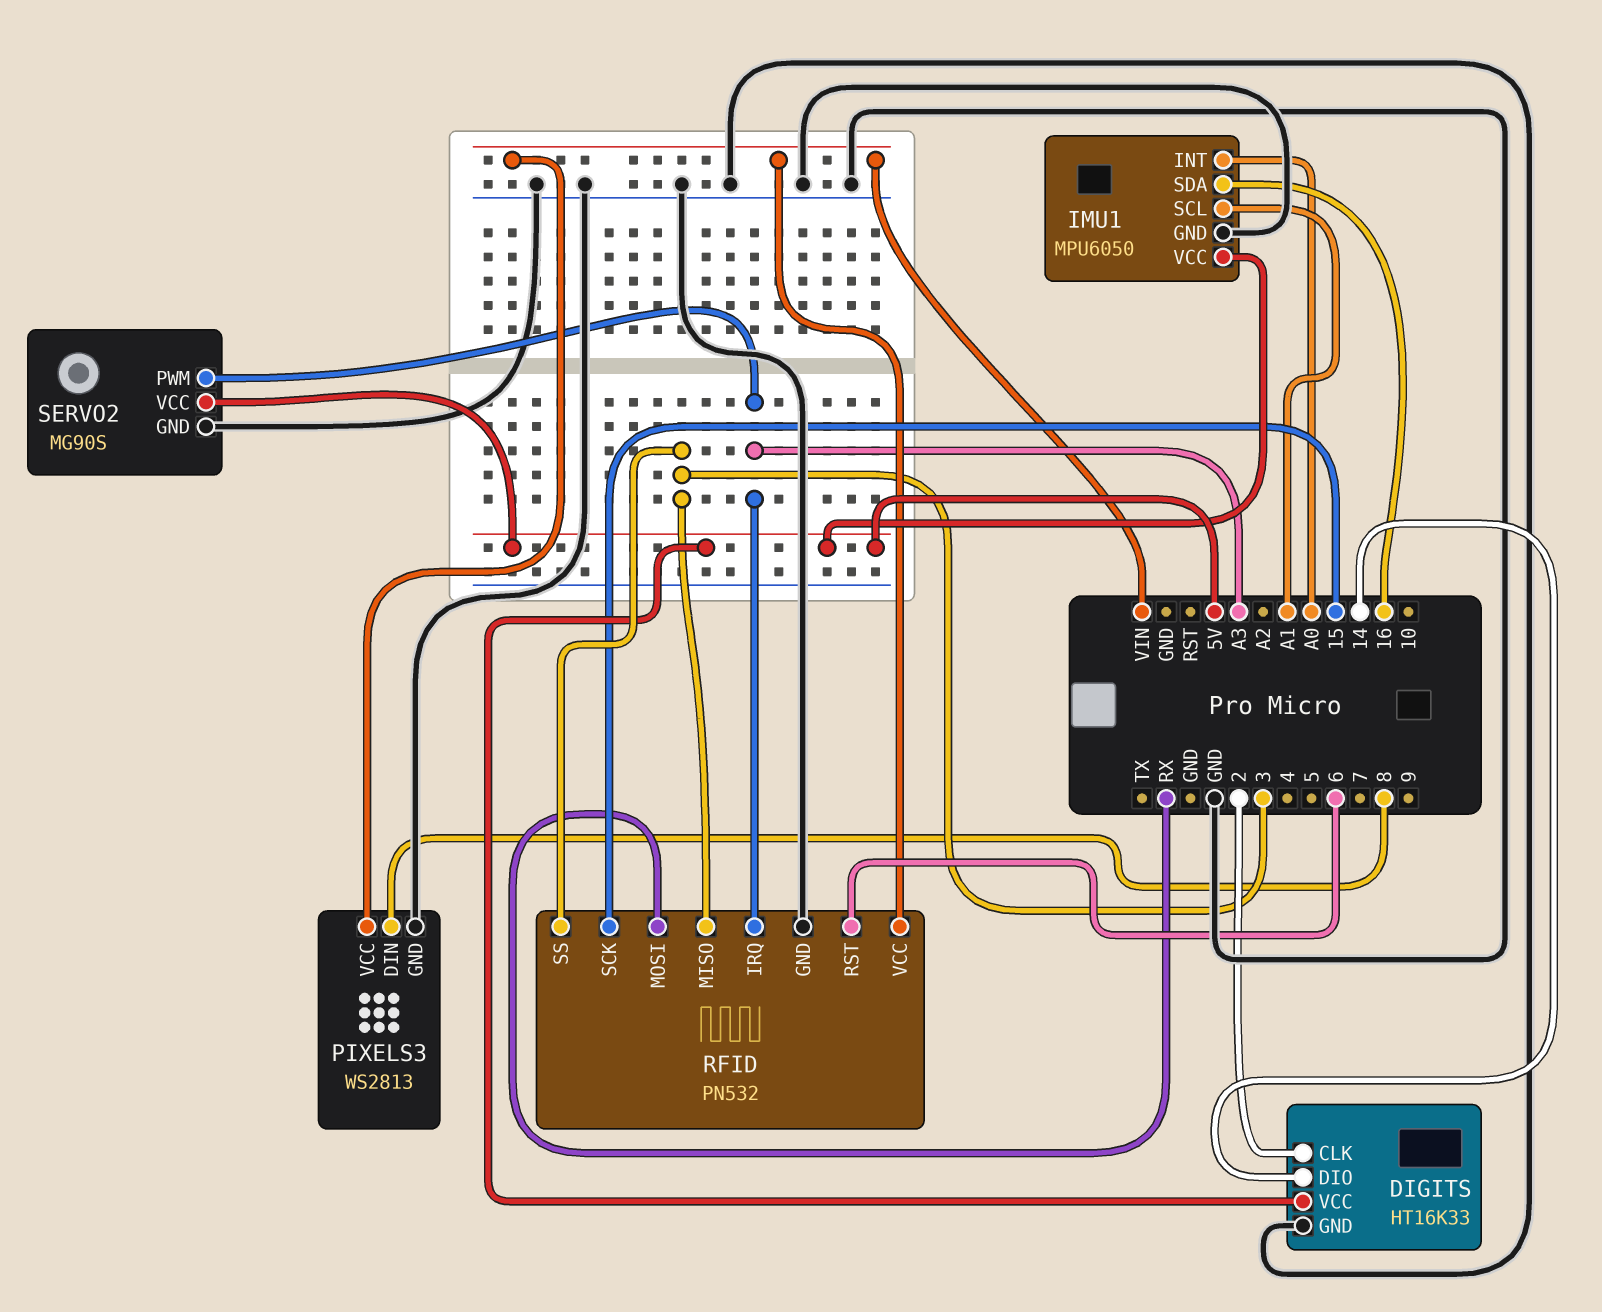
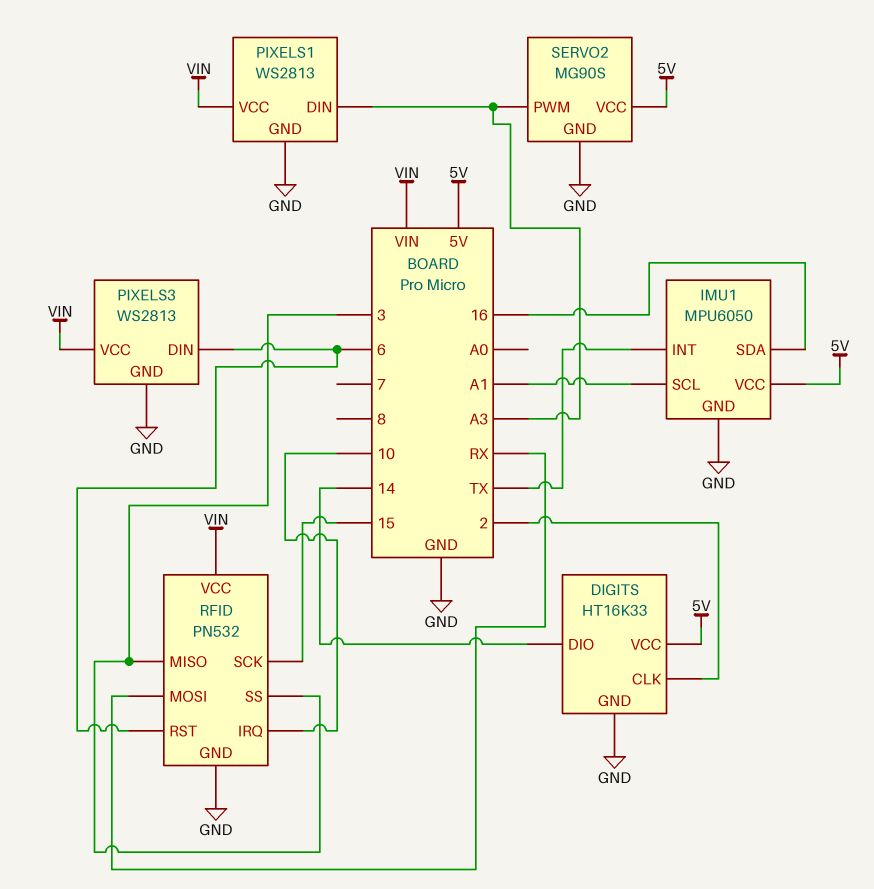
IMU1 pin INT: A0 -> TX
PIXELS1: none -> WS2813
PIXELS1 pin DIN: none -> A3
PIXELS1 pin GND: none -> GND
PIXELS1 pin VCC: none -> VIN
PIXELS3 pin DIN: 8 -> 6
RFID pin IRQ: A3 -> 10

